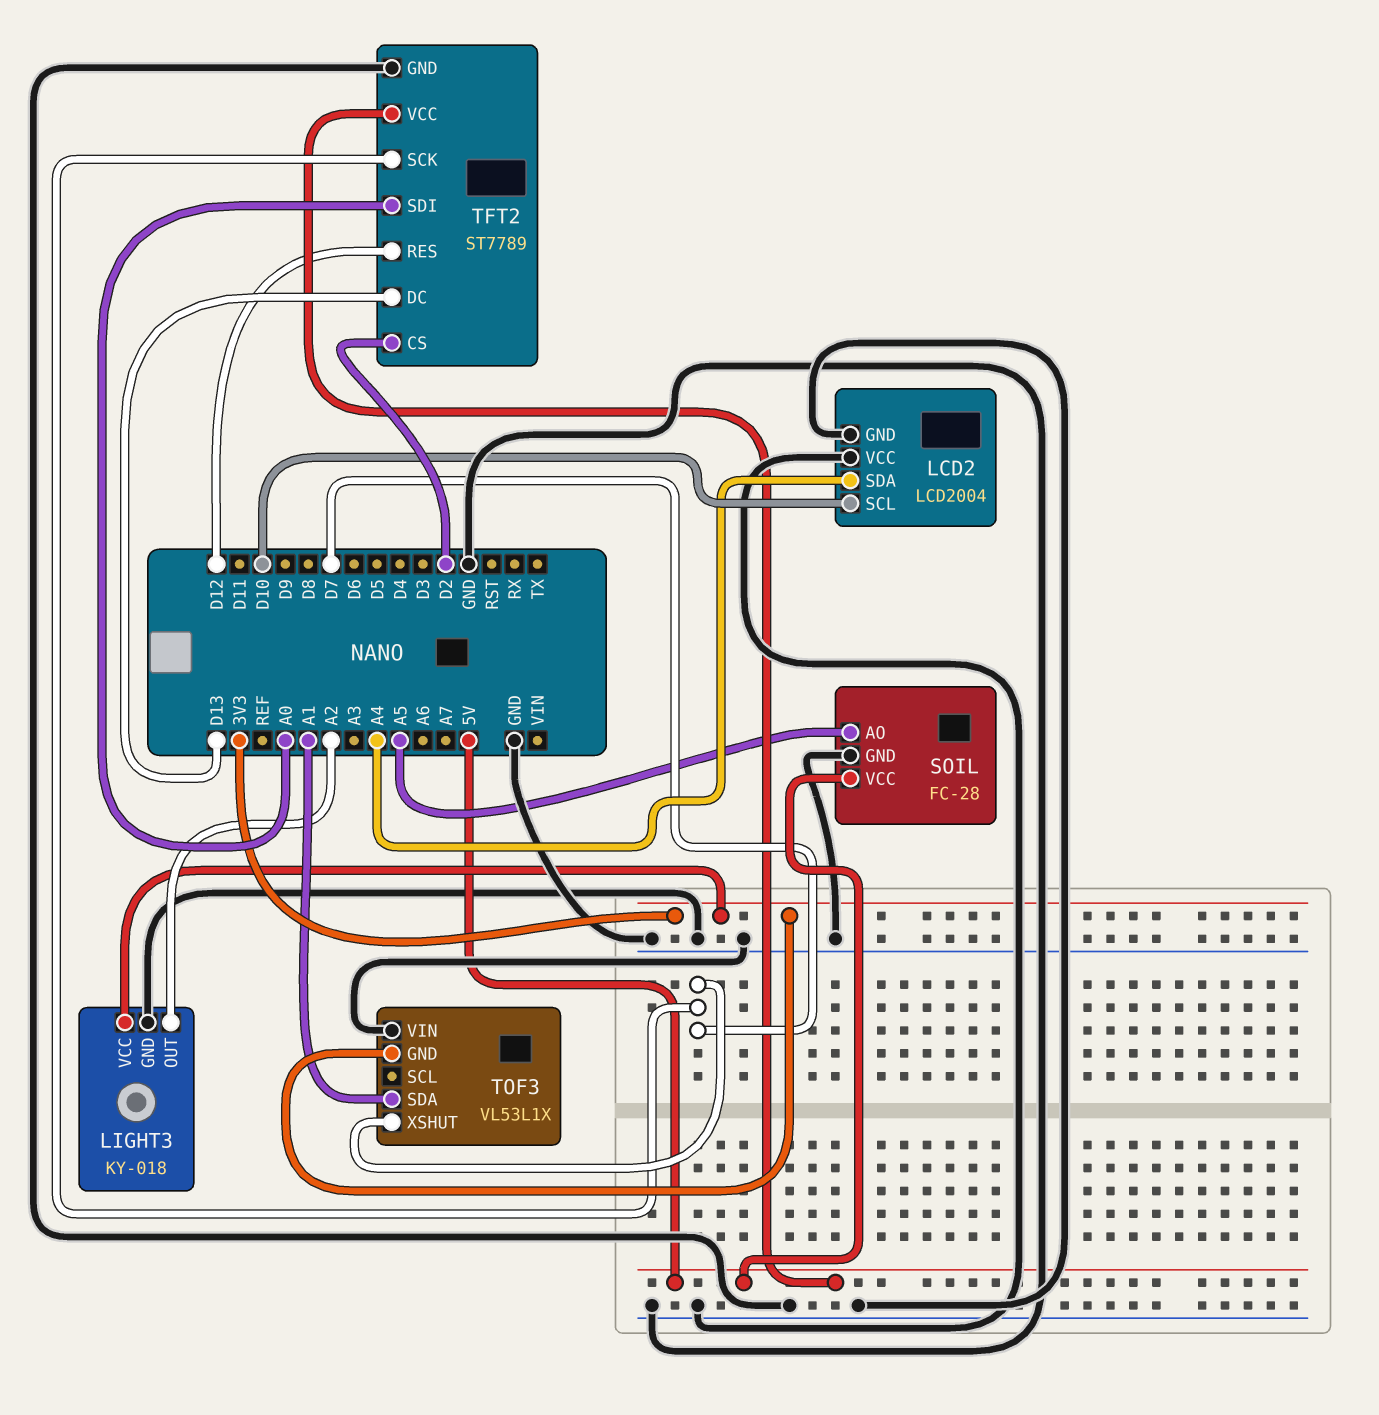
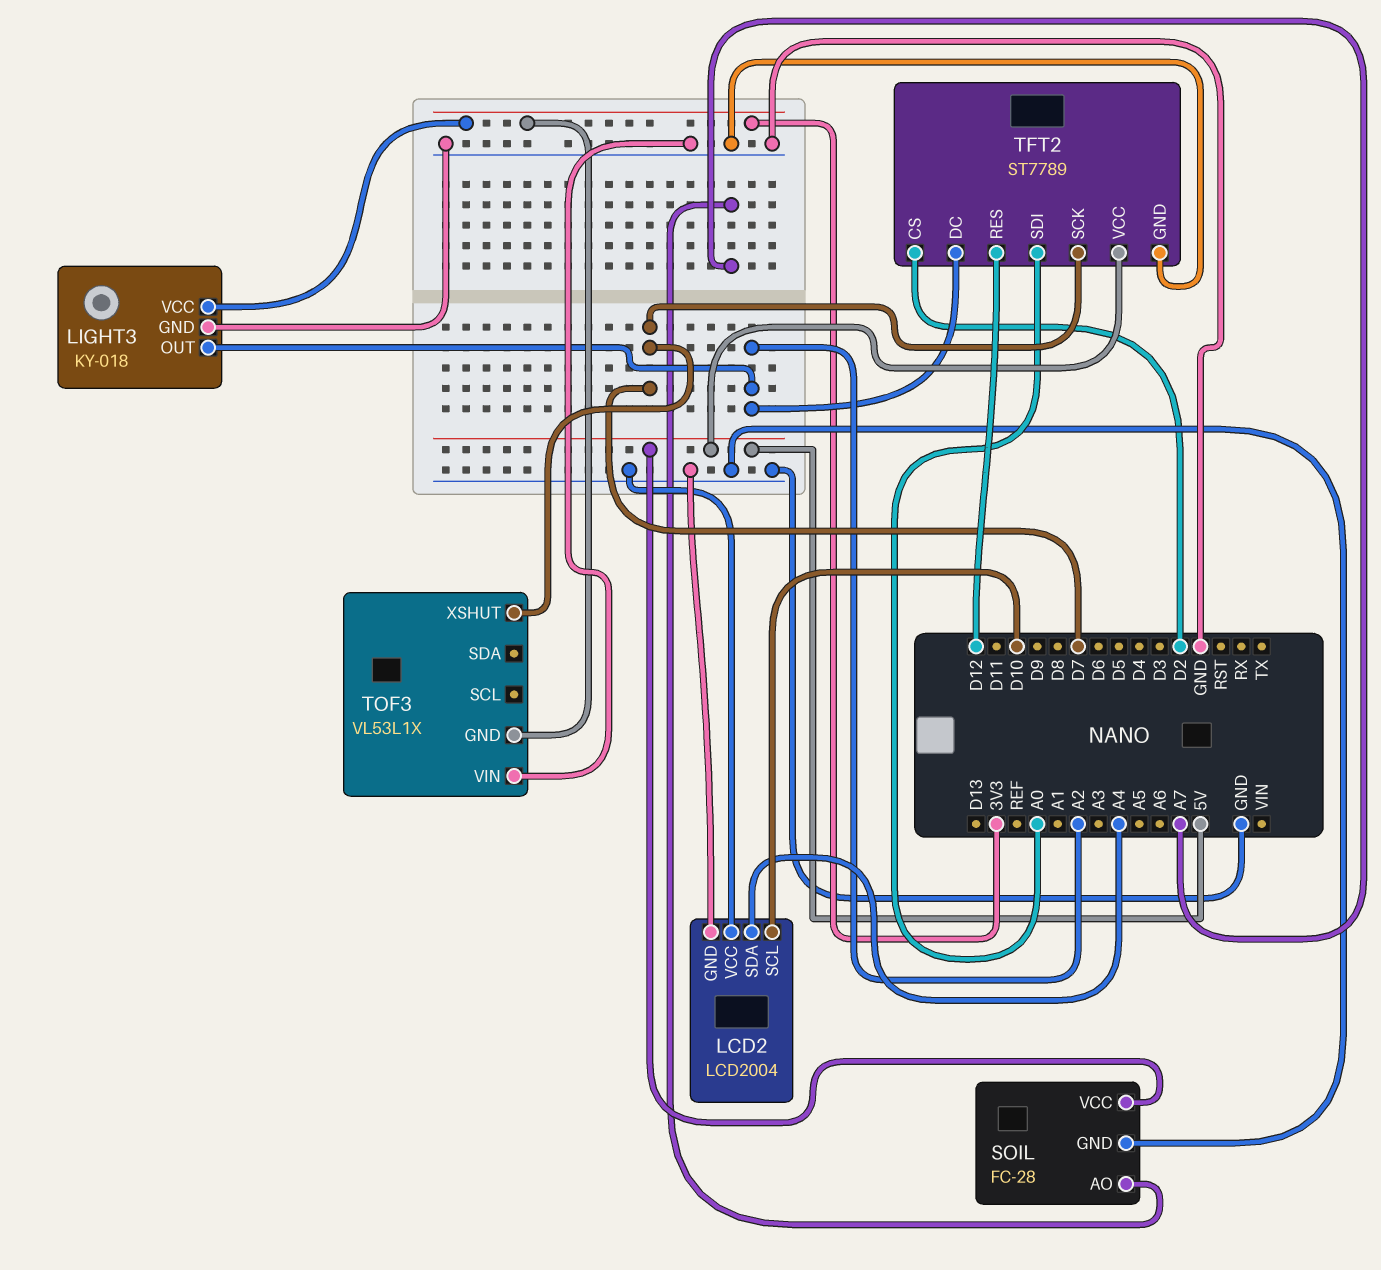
SOIL pin AO: A5 -> A7
TFT2 pin DC: D13 -> A2
TOF3 pin SDA: A1 -> none

